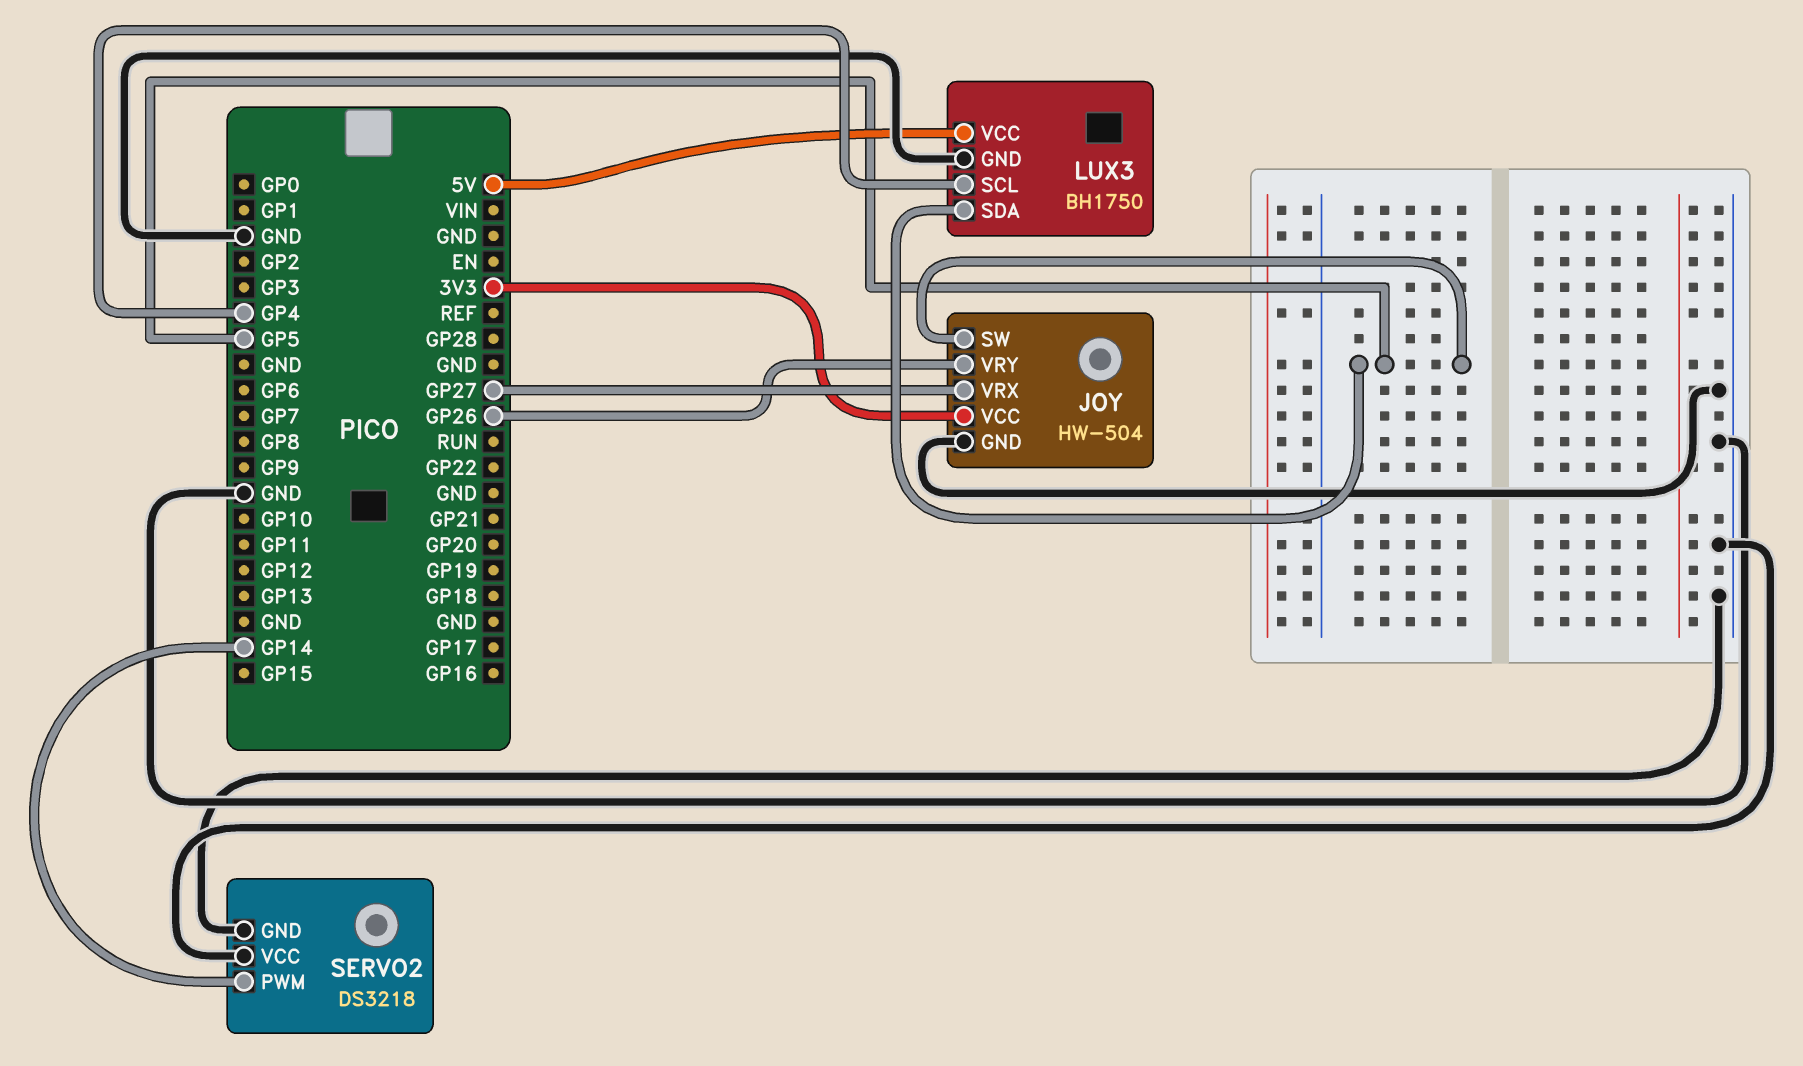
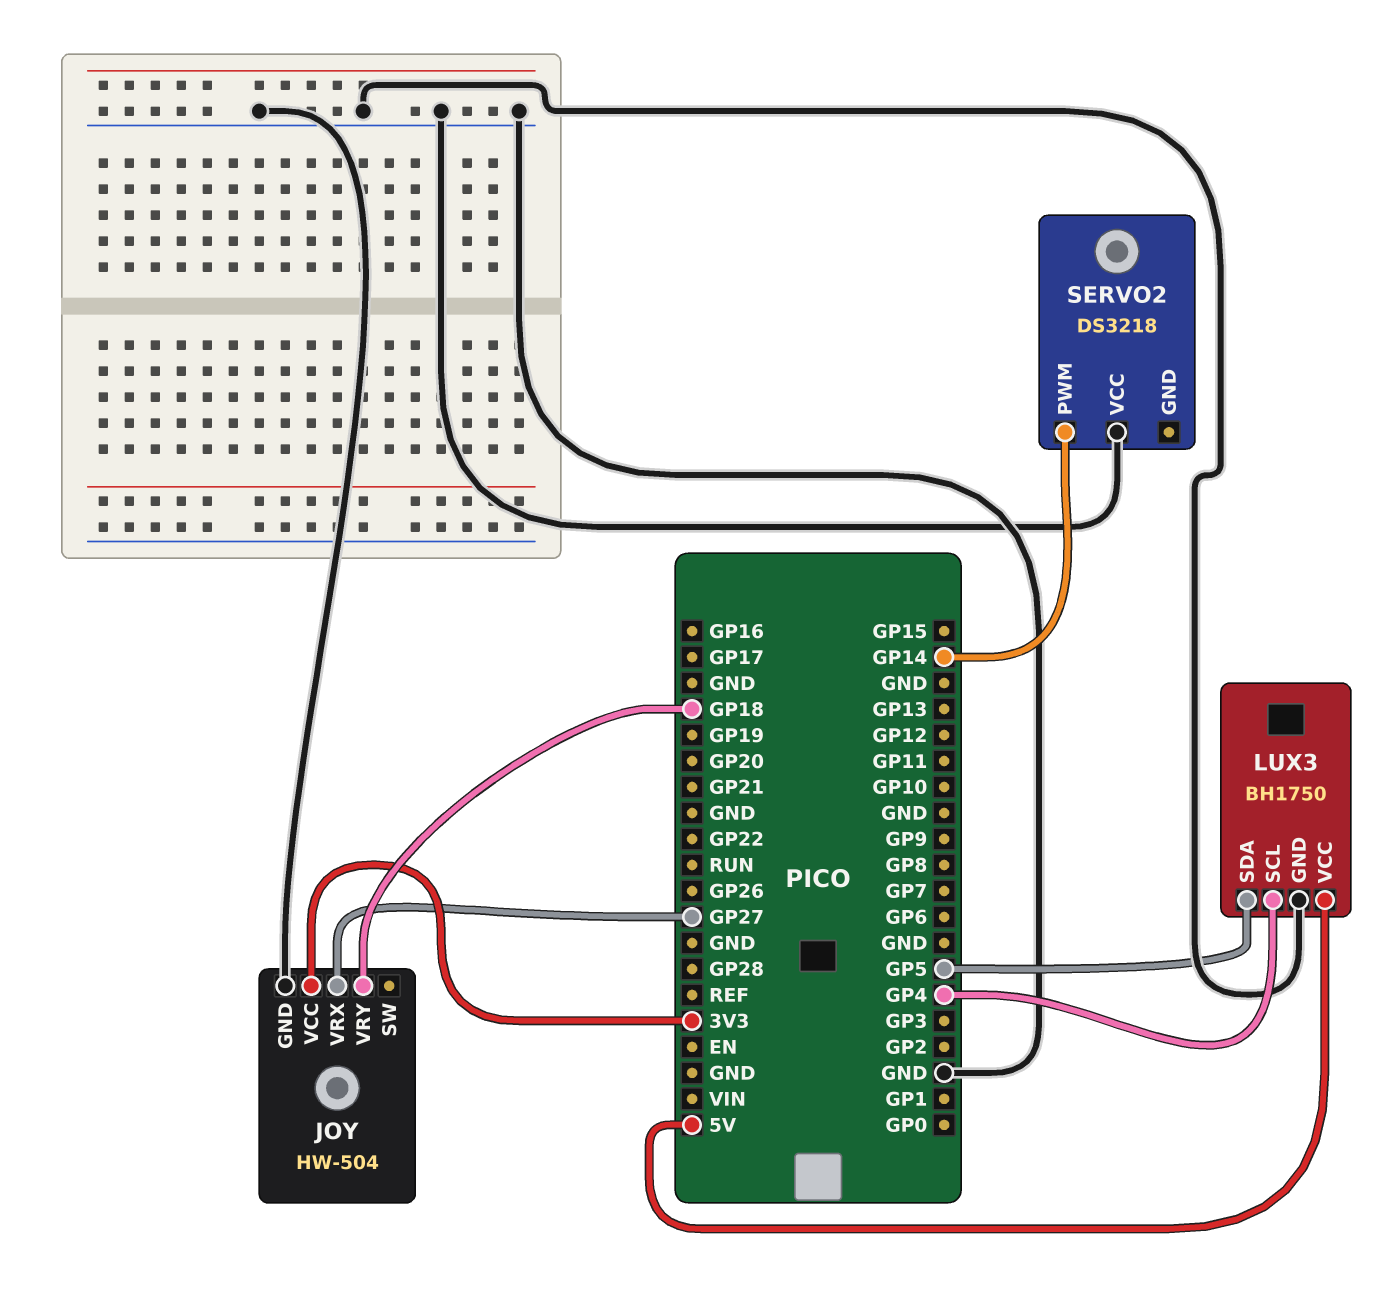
JOY pin SW: GP5 -> none
JOY pin VRY: GP26 -> GP18
SERVO2 pin GND: GND -> none

